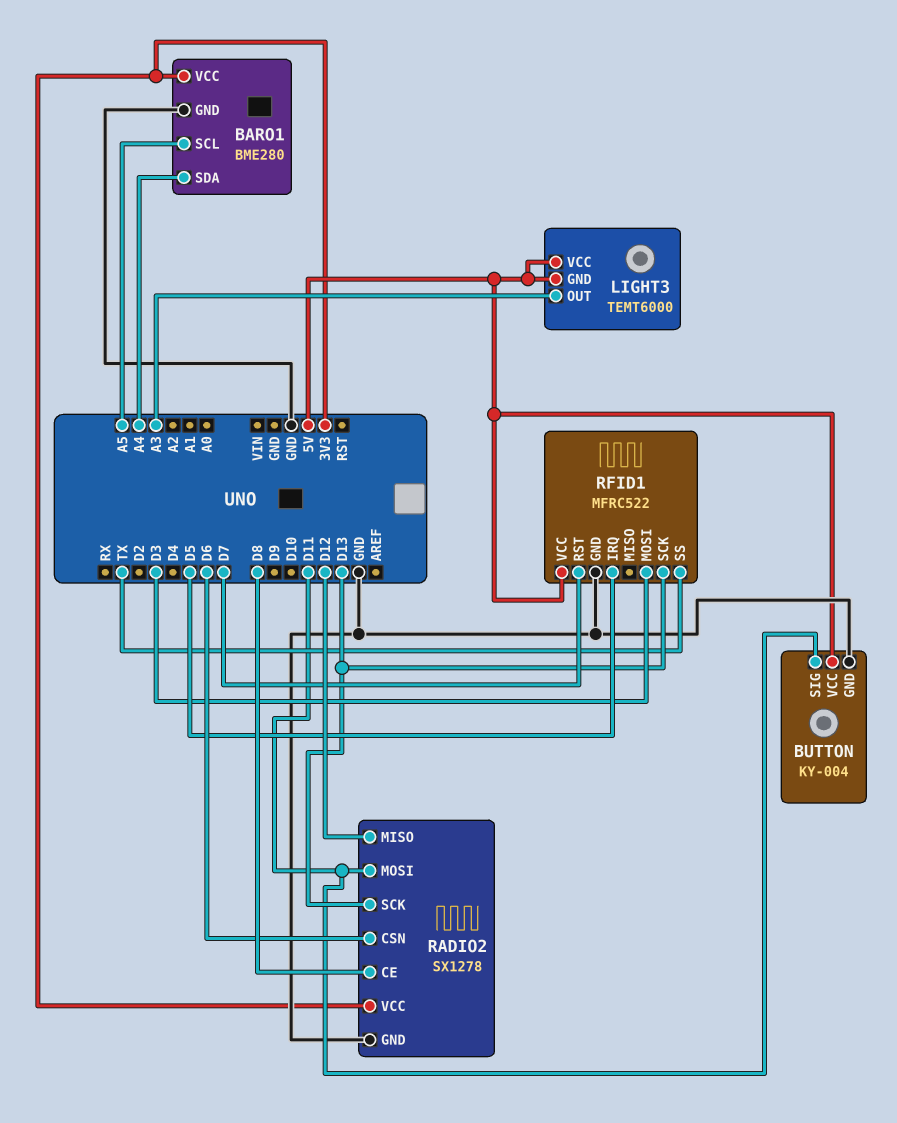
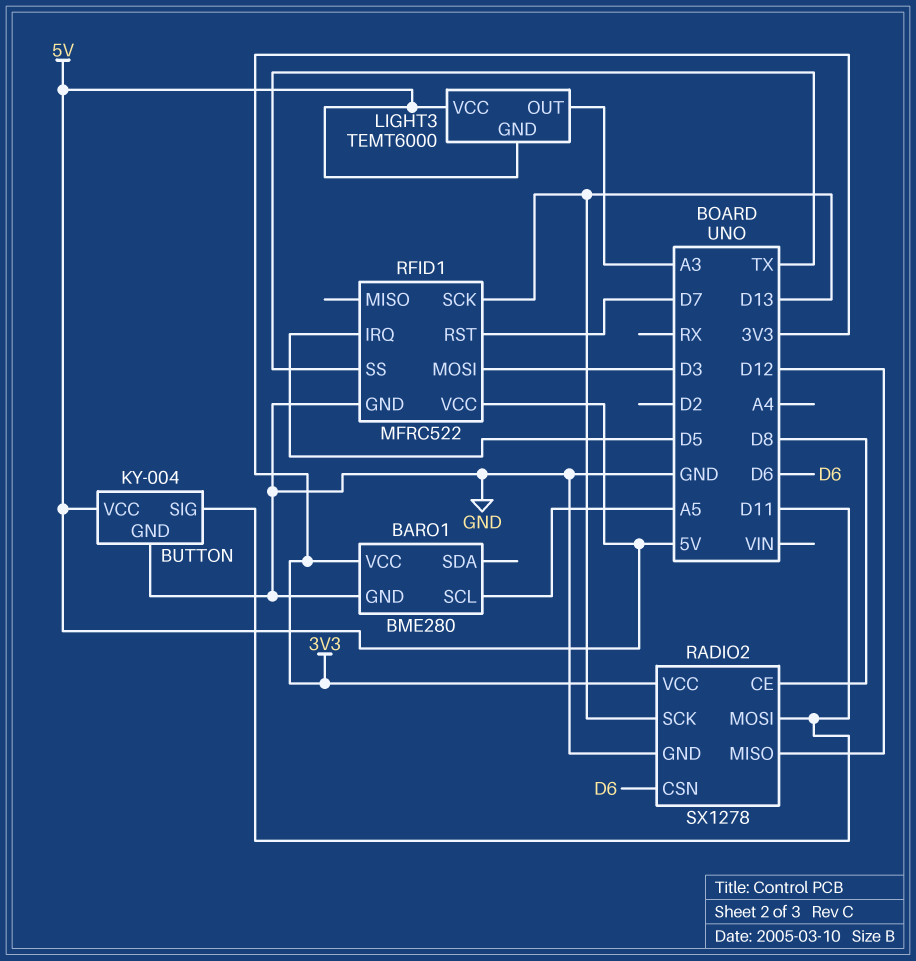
BARO1 pin SDA: A4 -> none

